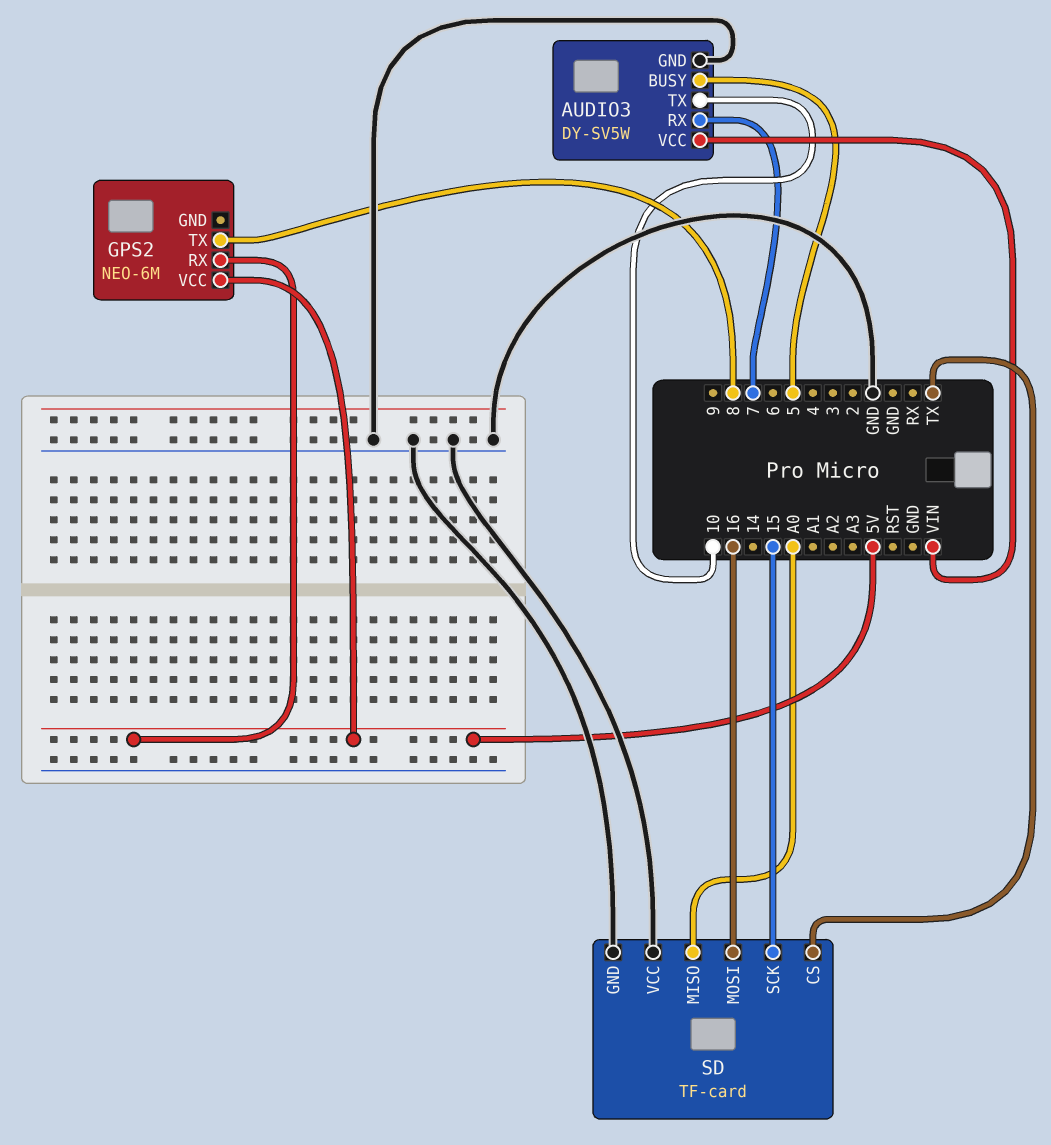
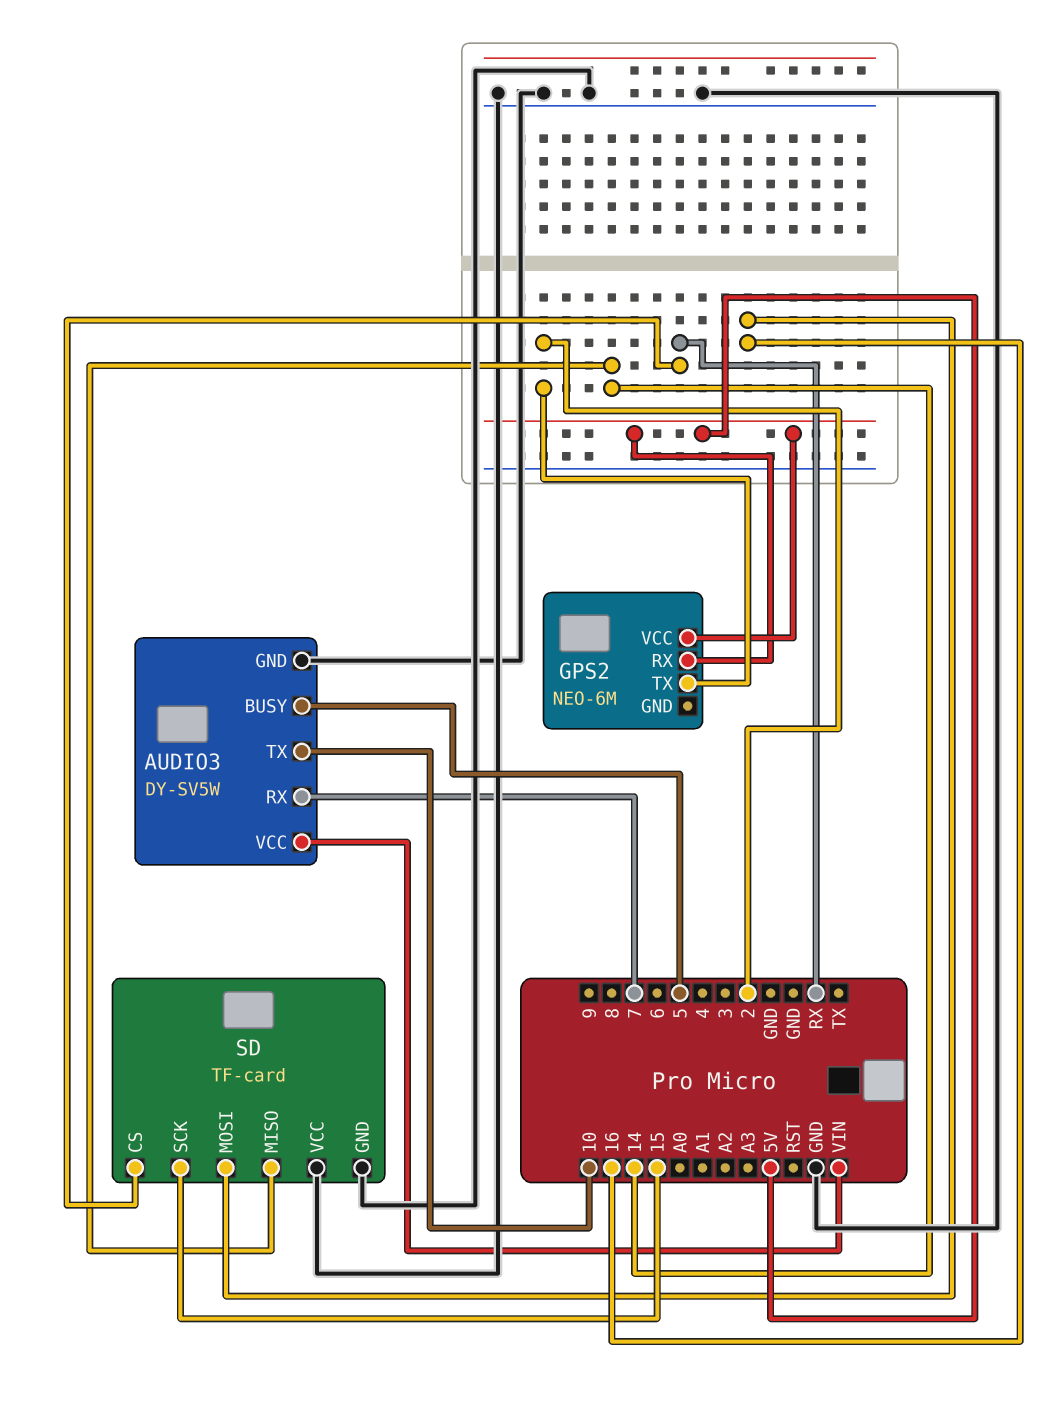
GPS2 pin TX: 8 -> 2
SD pin CS: TX -> RX
SD pin MISO: A0 -> 14

